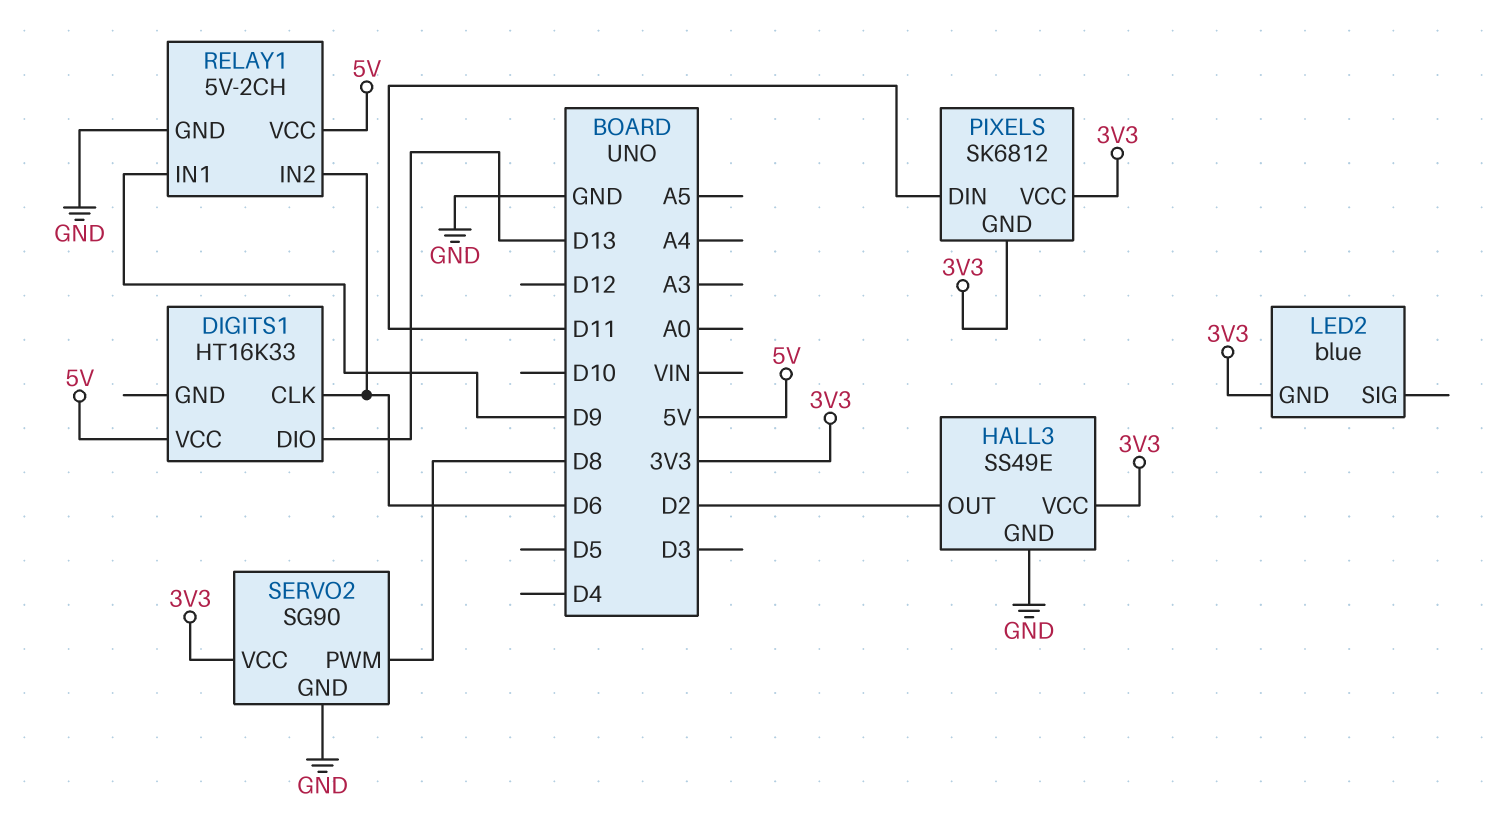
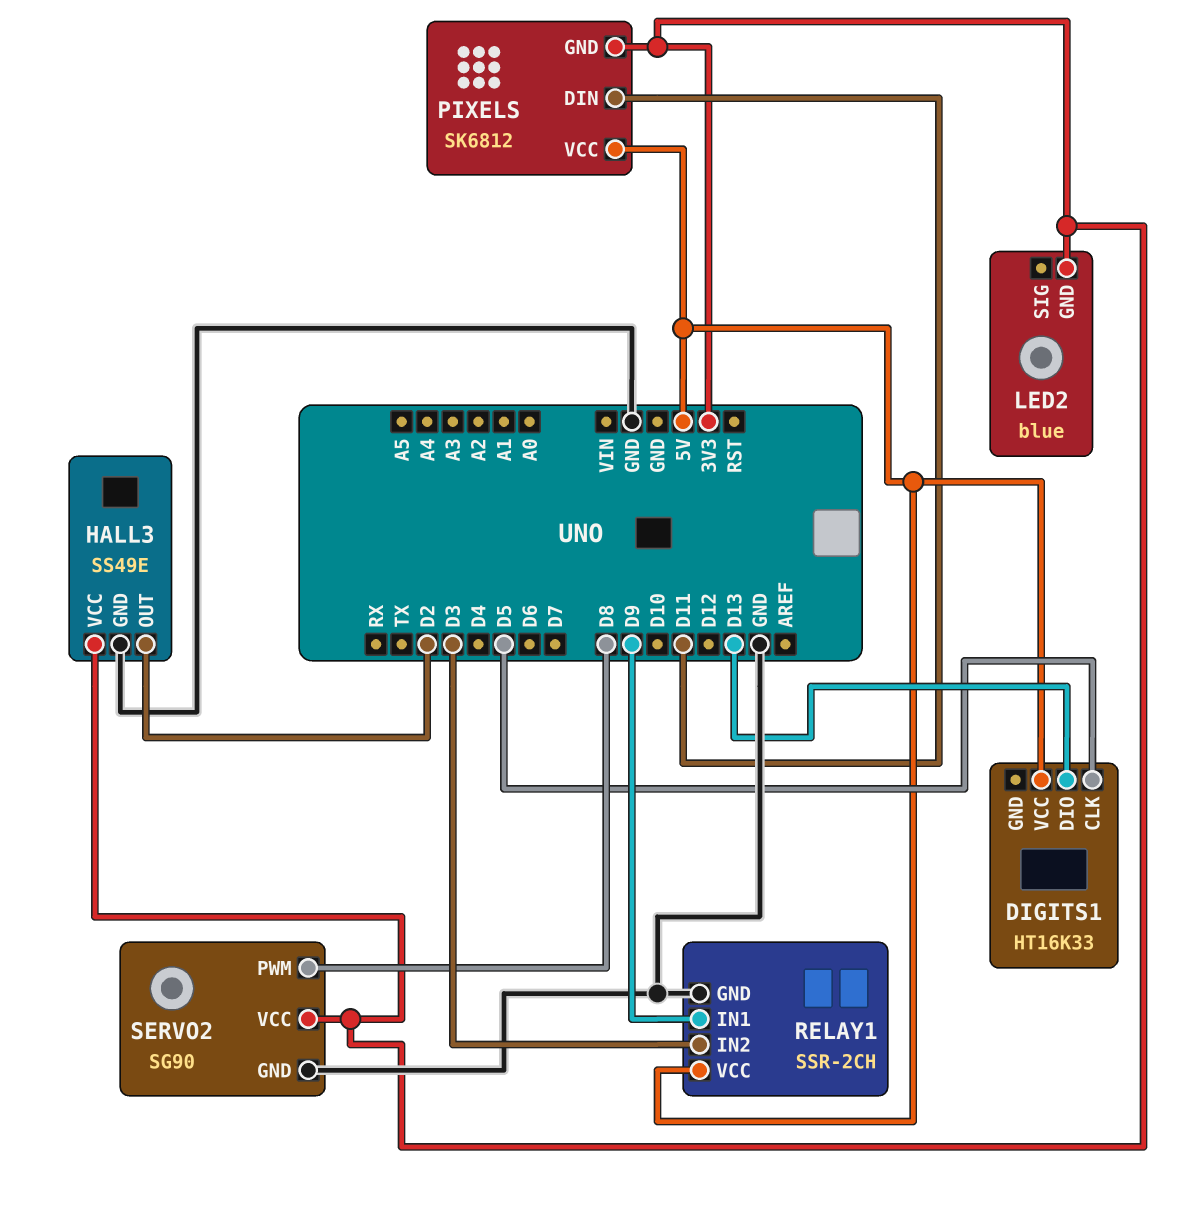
DIGITS1 pin CLK: D6 -> D5
PIXELS pin VCC: 3V3 -> 5V
RELAY1: 5V-2CH -> SSR-2CH
RELAY1 pin IN2: D6 -> D3

